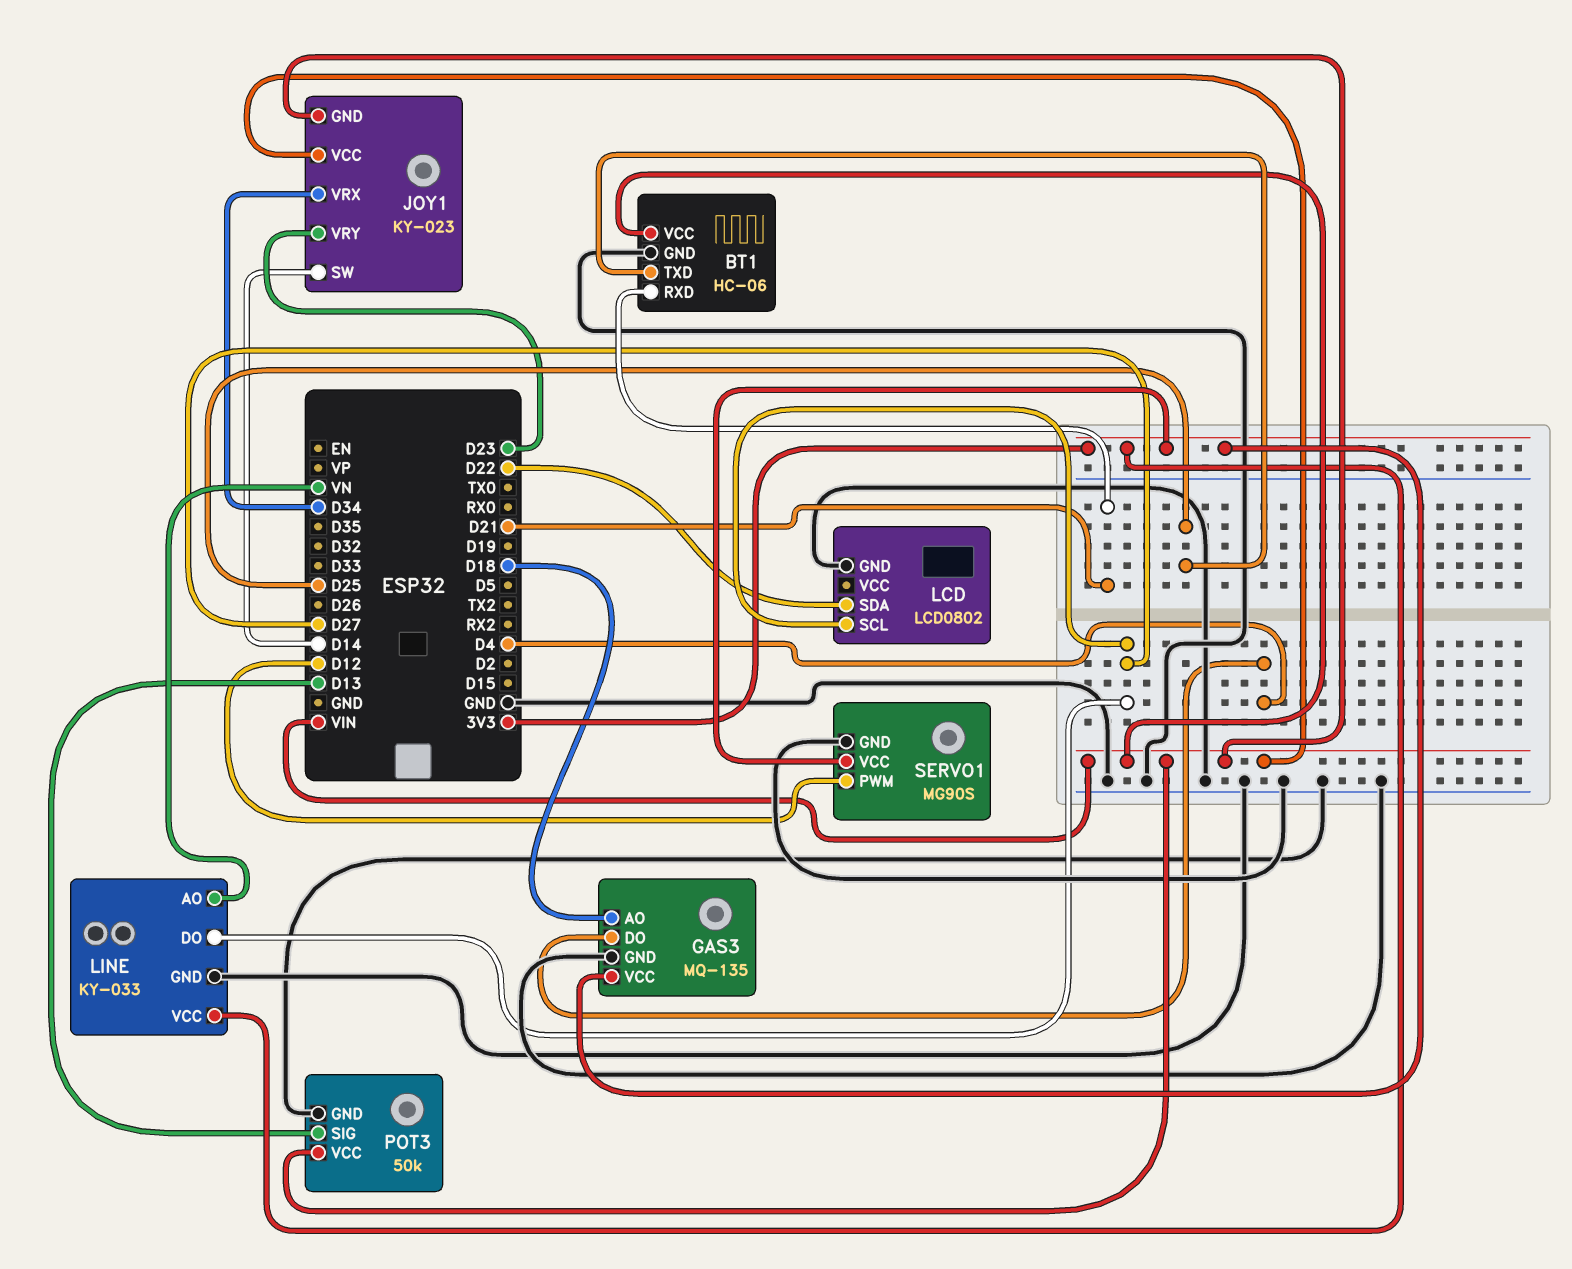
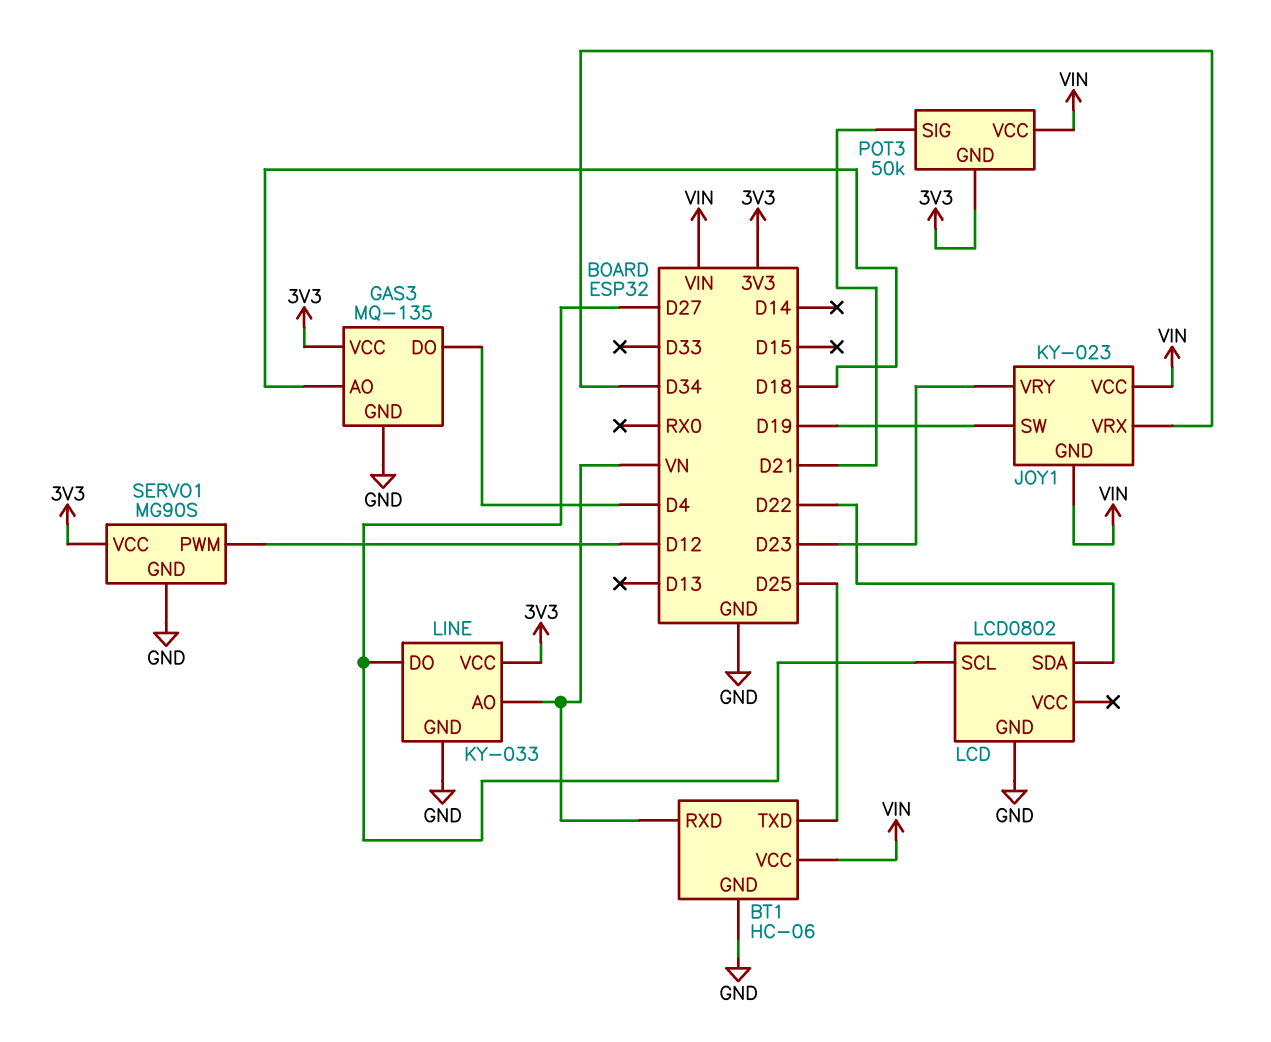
BT1 pin RXD: D21 -> VN
JOY1 pin SW: D14 -> D19
POT3 pin GND: GND -> 3V3
POT3 pin SIG: D13 -> D21

